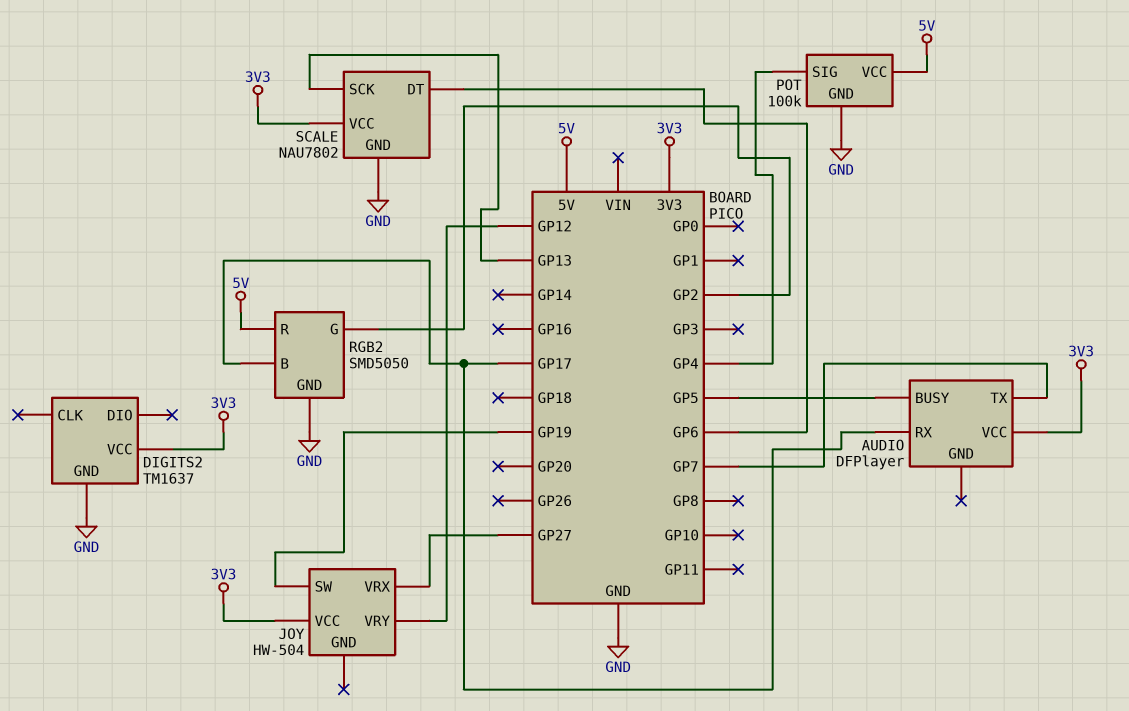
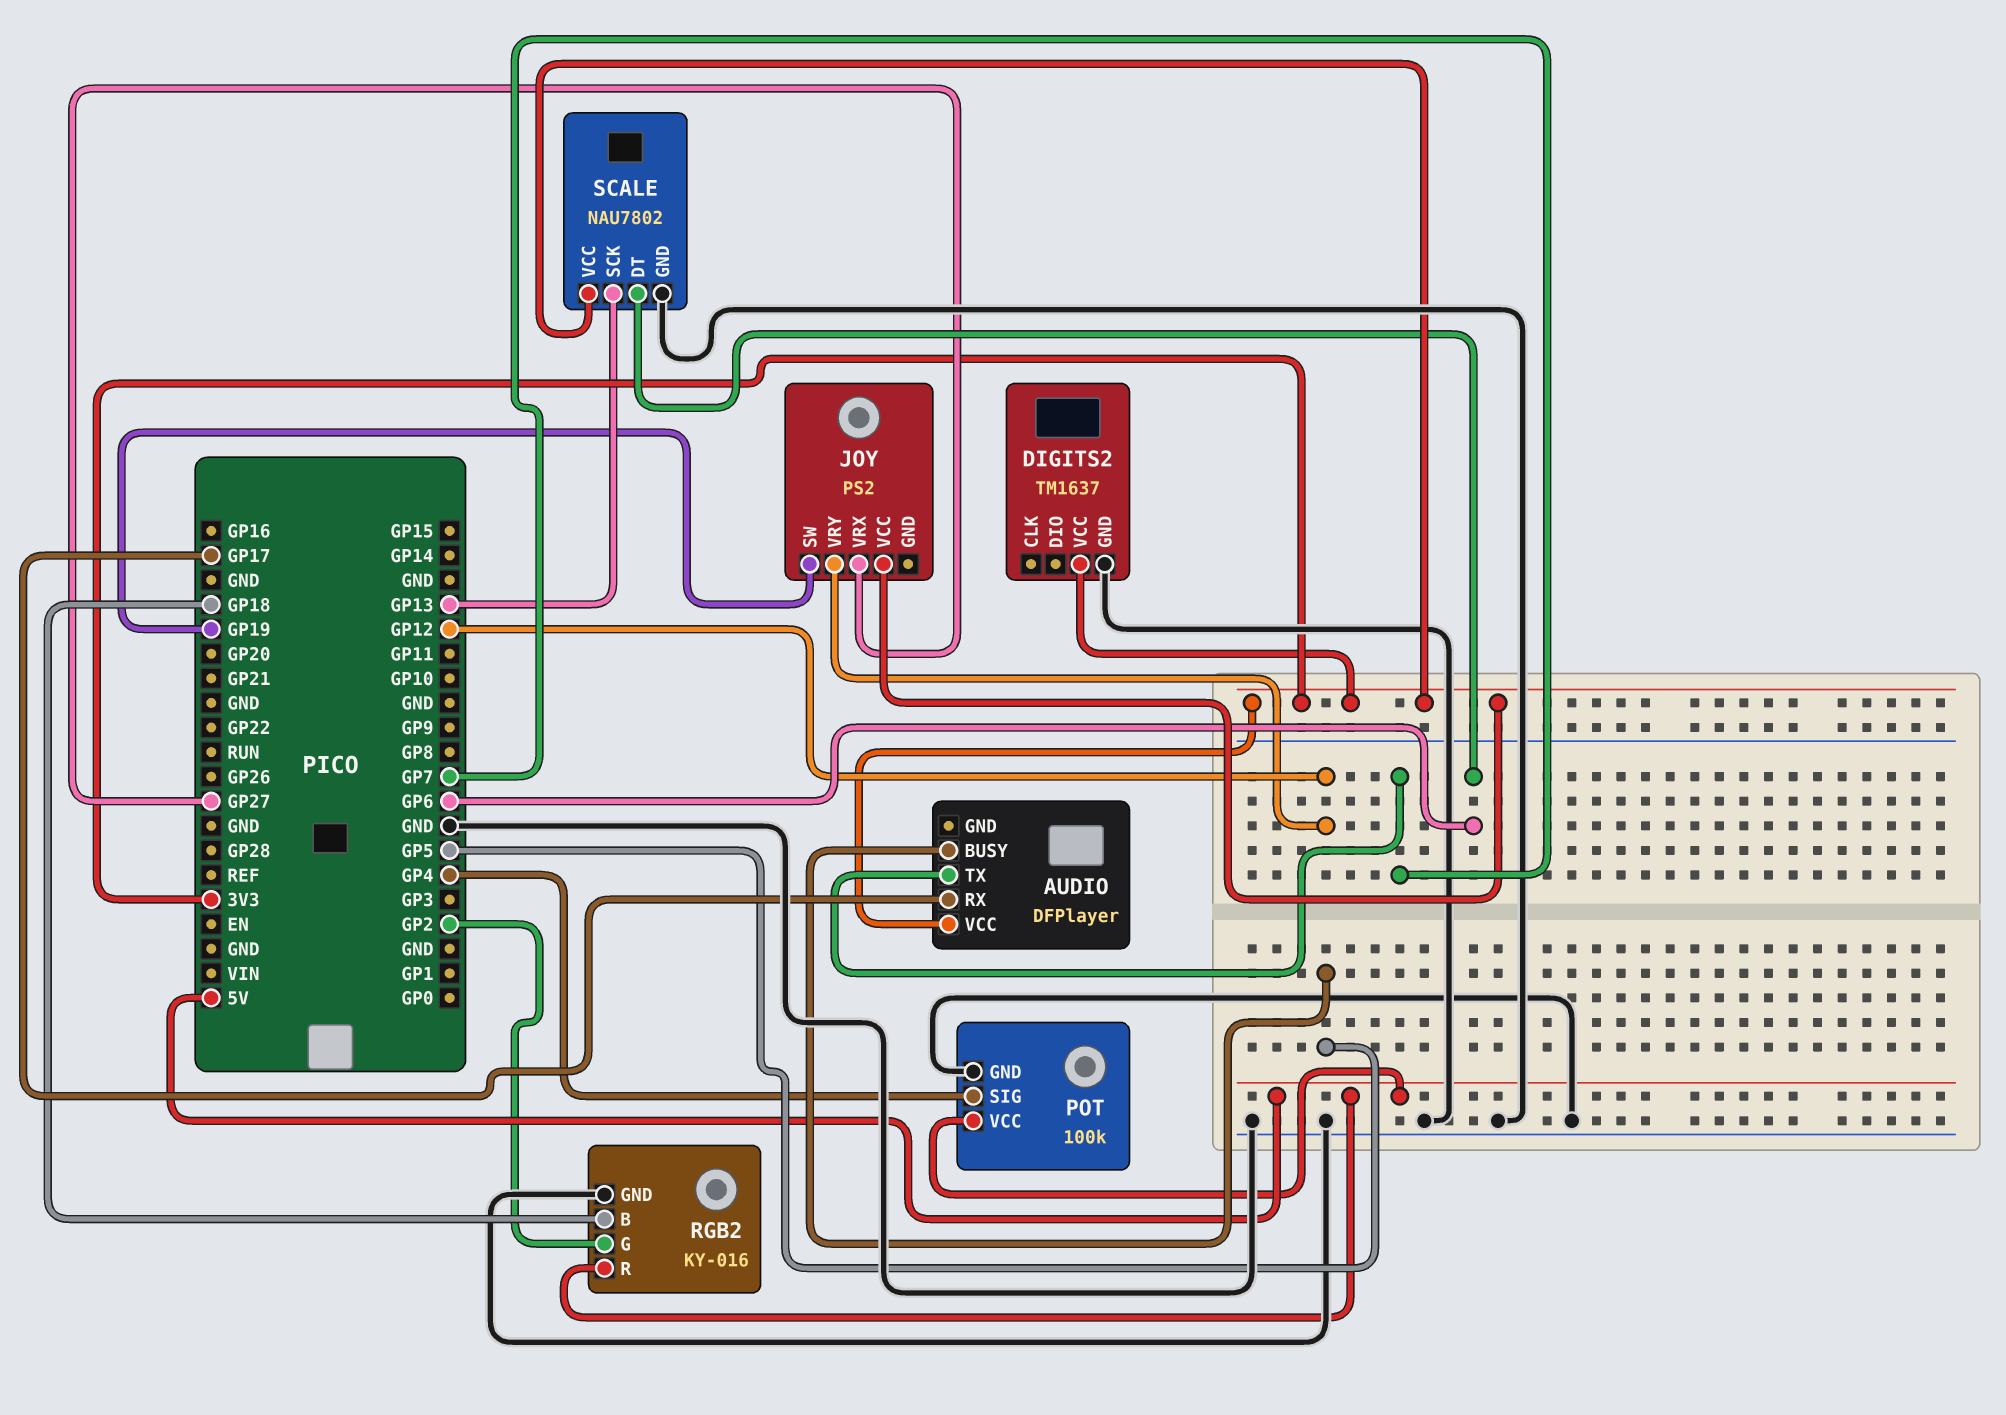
JOY: HW-504 -> PS2
RGB2: SMD5050 -> KY-016
RGB2 pin B: GP17 -> GP18

